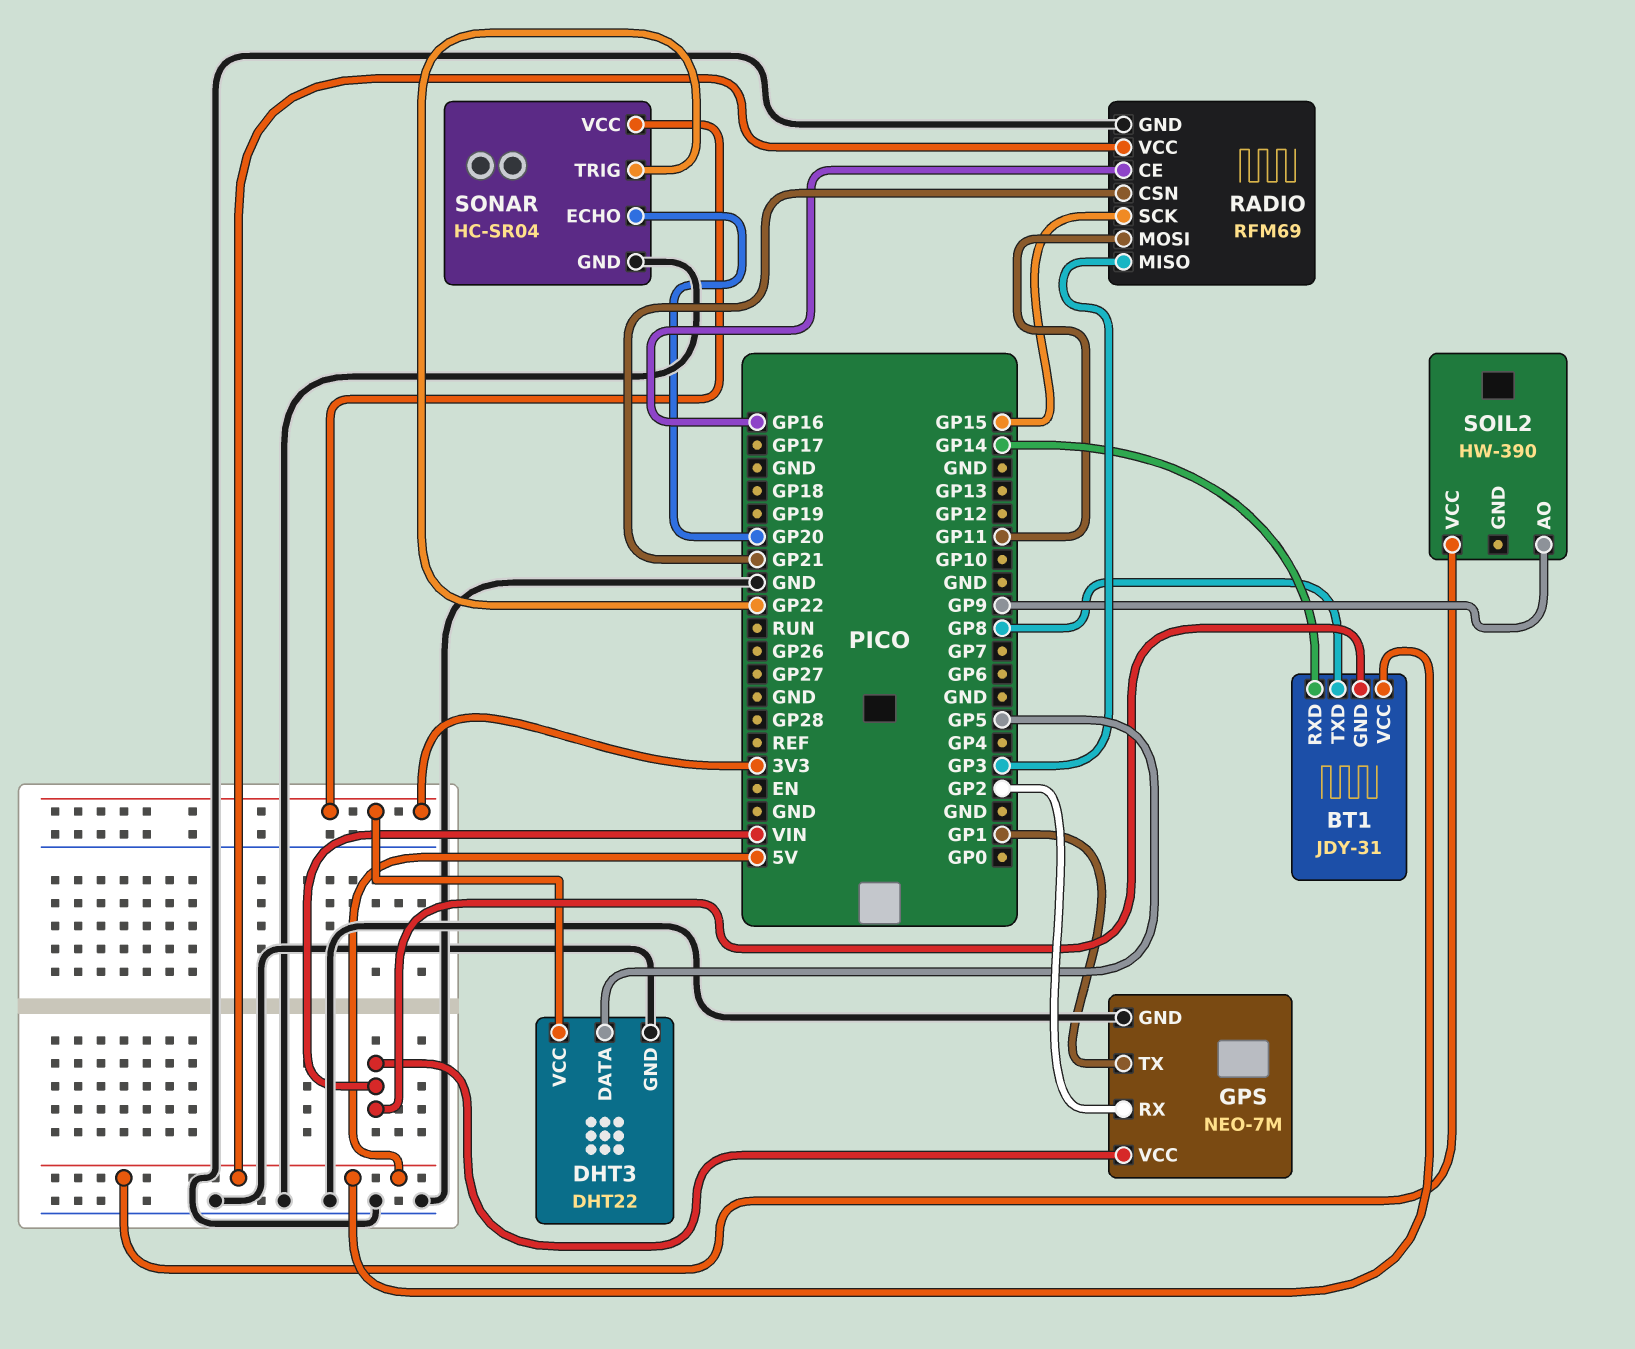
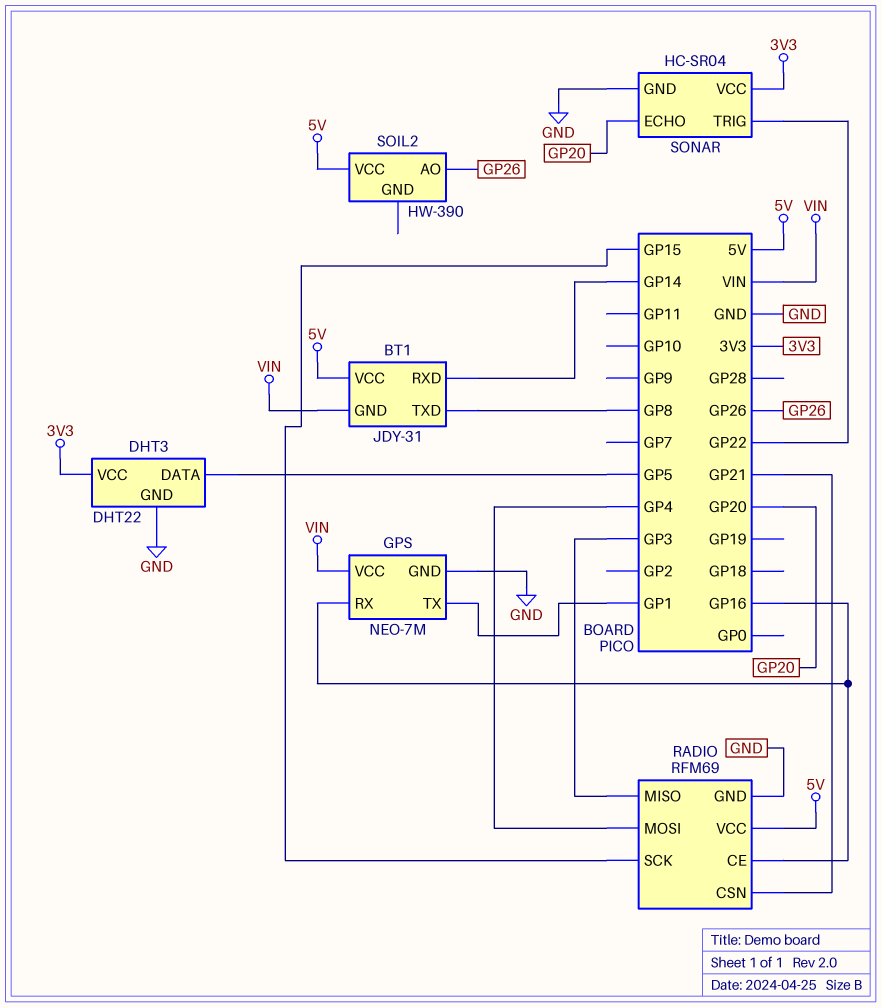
GPS pin RX: GP2 -> GP16
RADIO pin MOSI: GP11 -> GP4
SOIL2 pin AO: GP9 -> GP26

